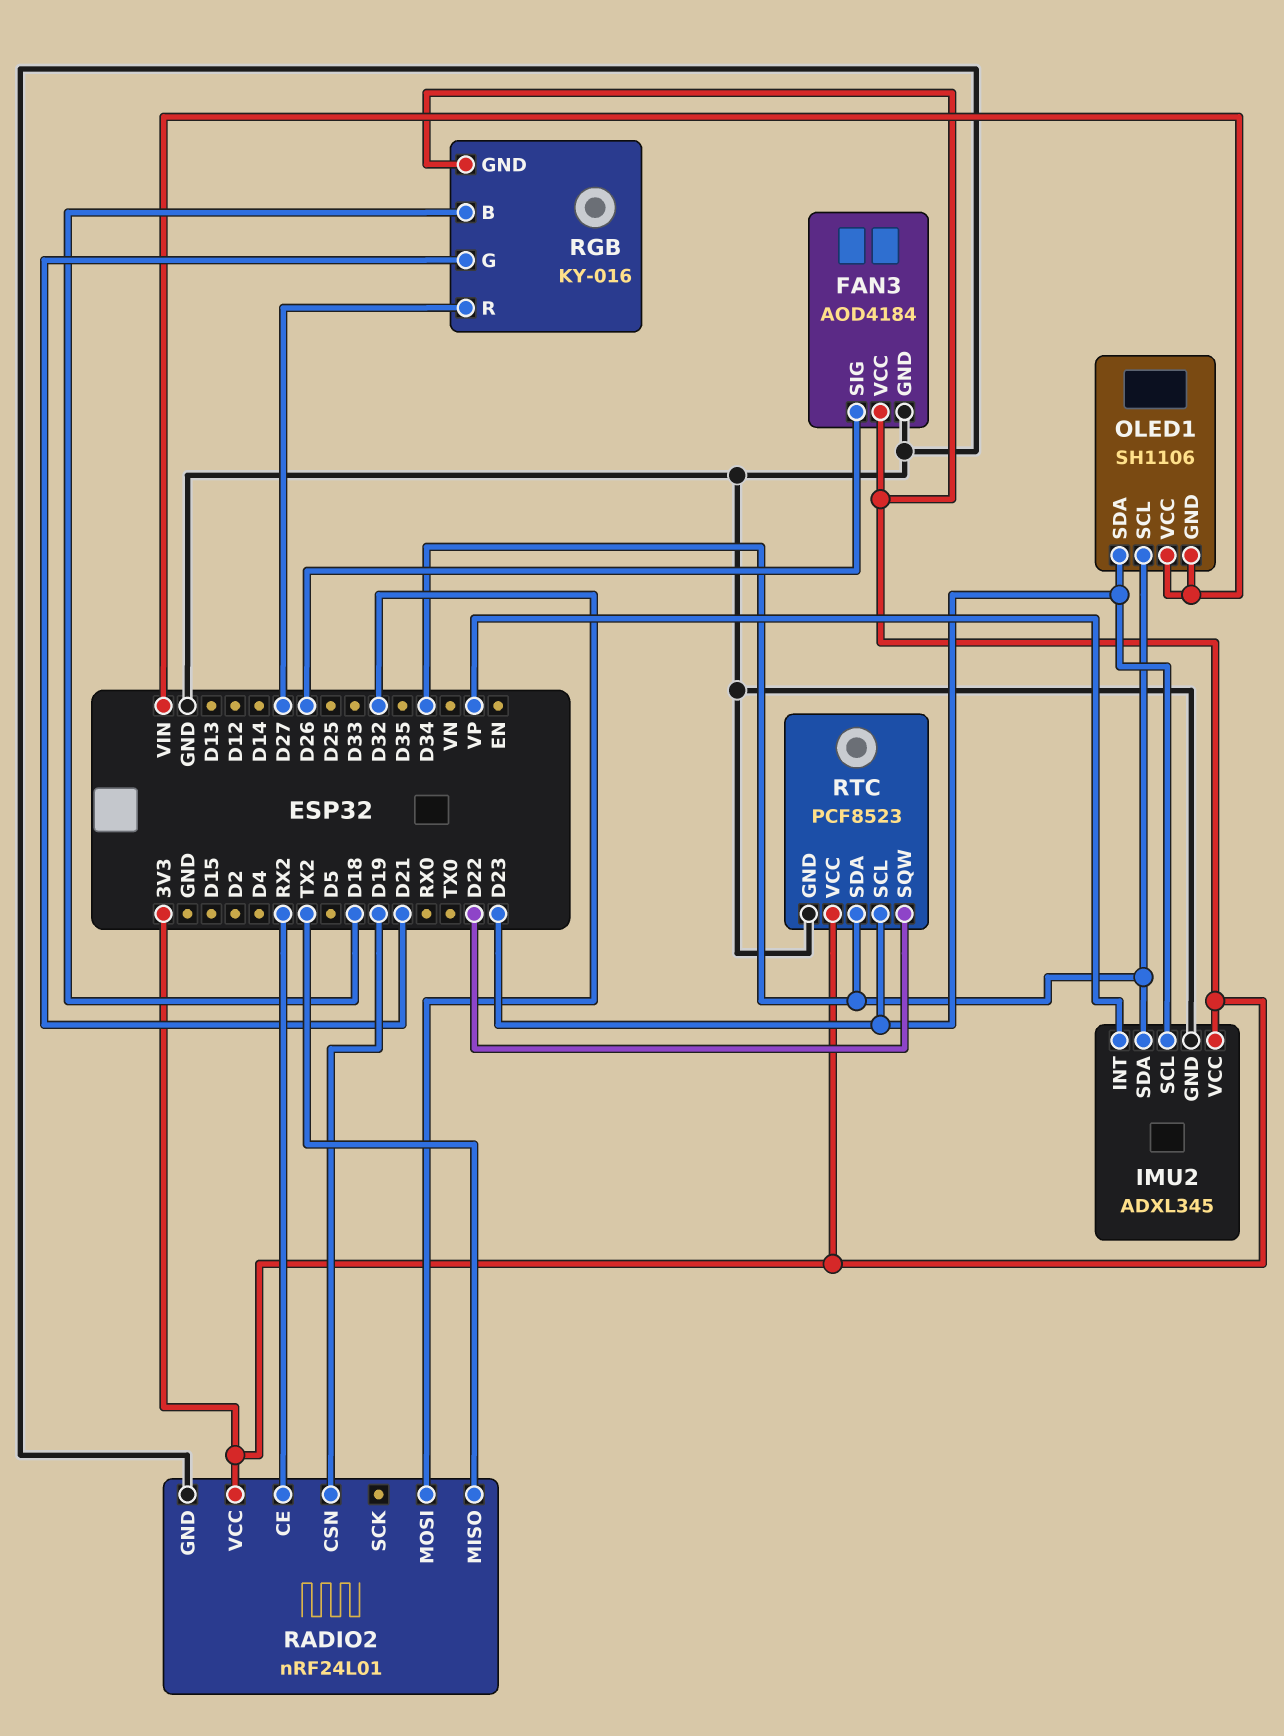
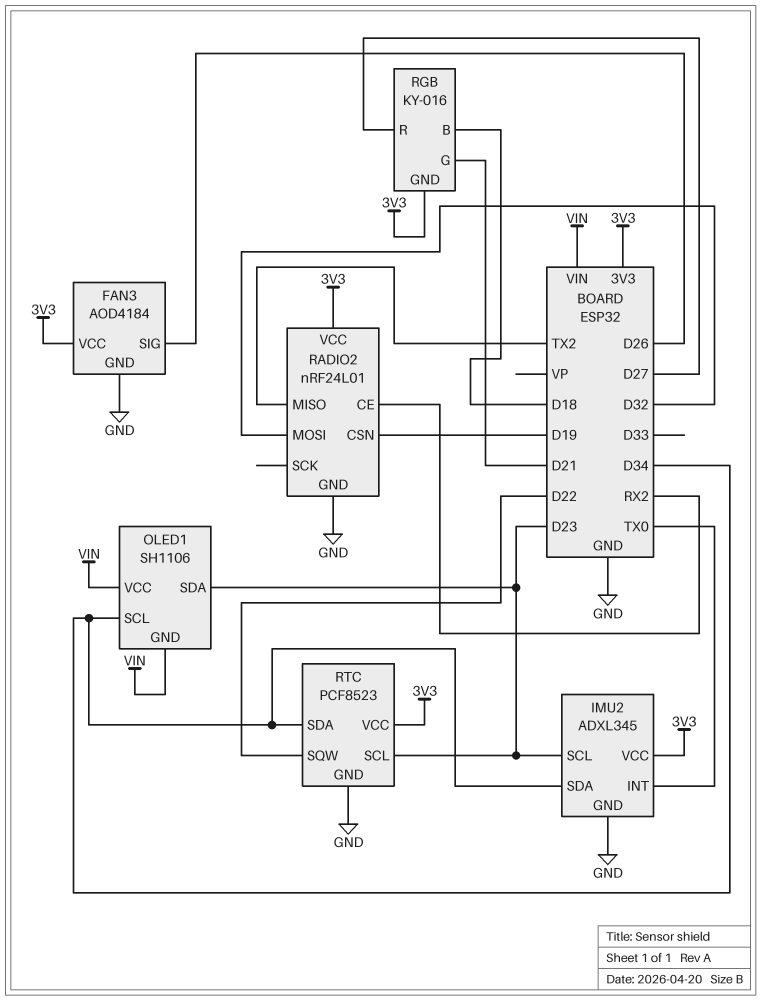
IMU2 pin INT: VP -> TX0

